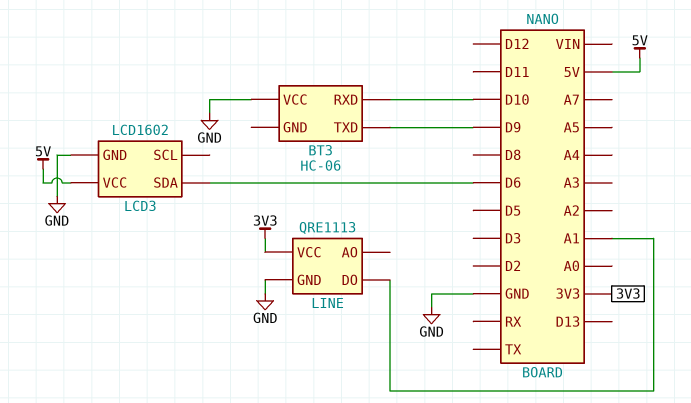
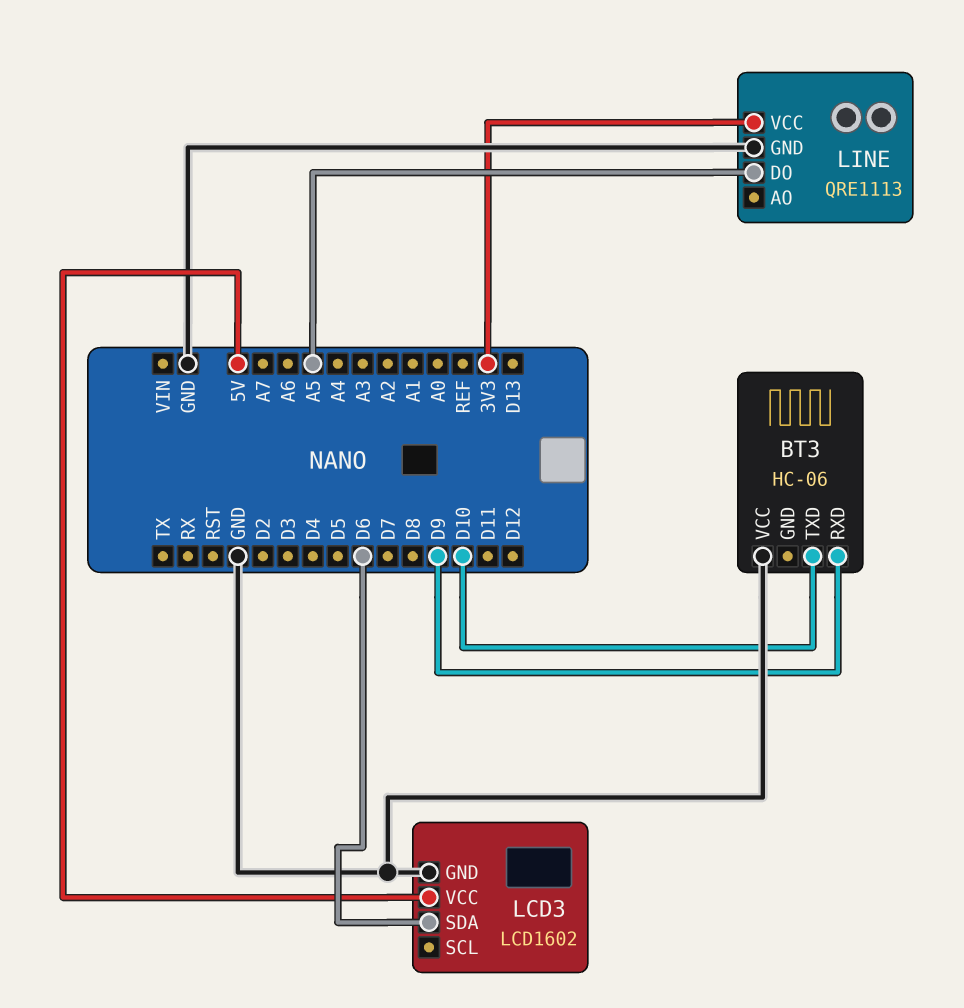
BT3 pin RXD: D10 -> D9
BT3 pin TXD: D9 -> D10
LINE pin DO: A1 -> A5

